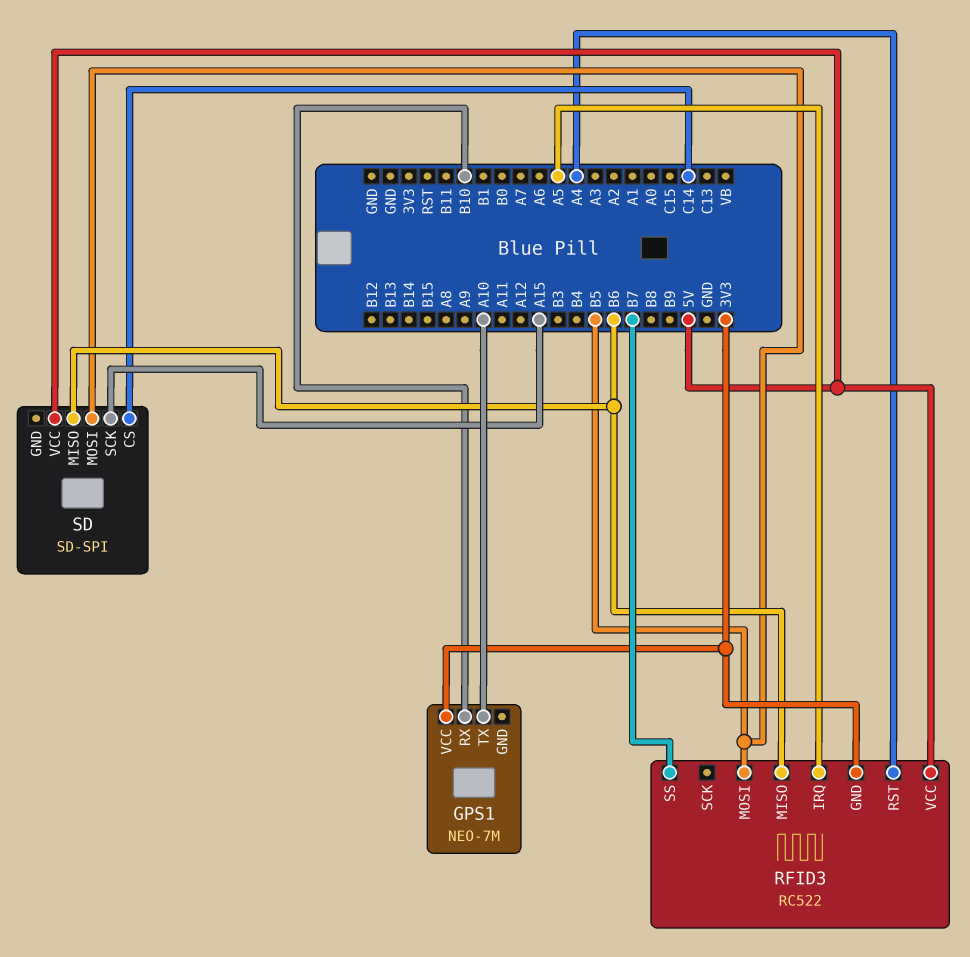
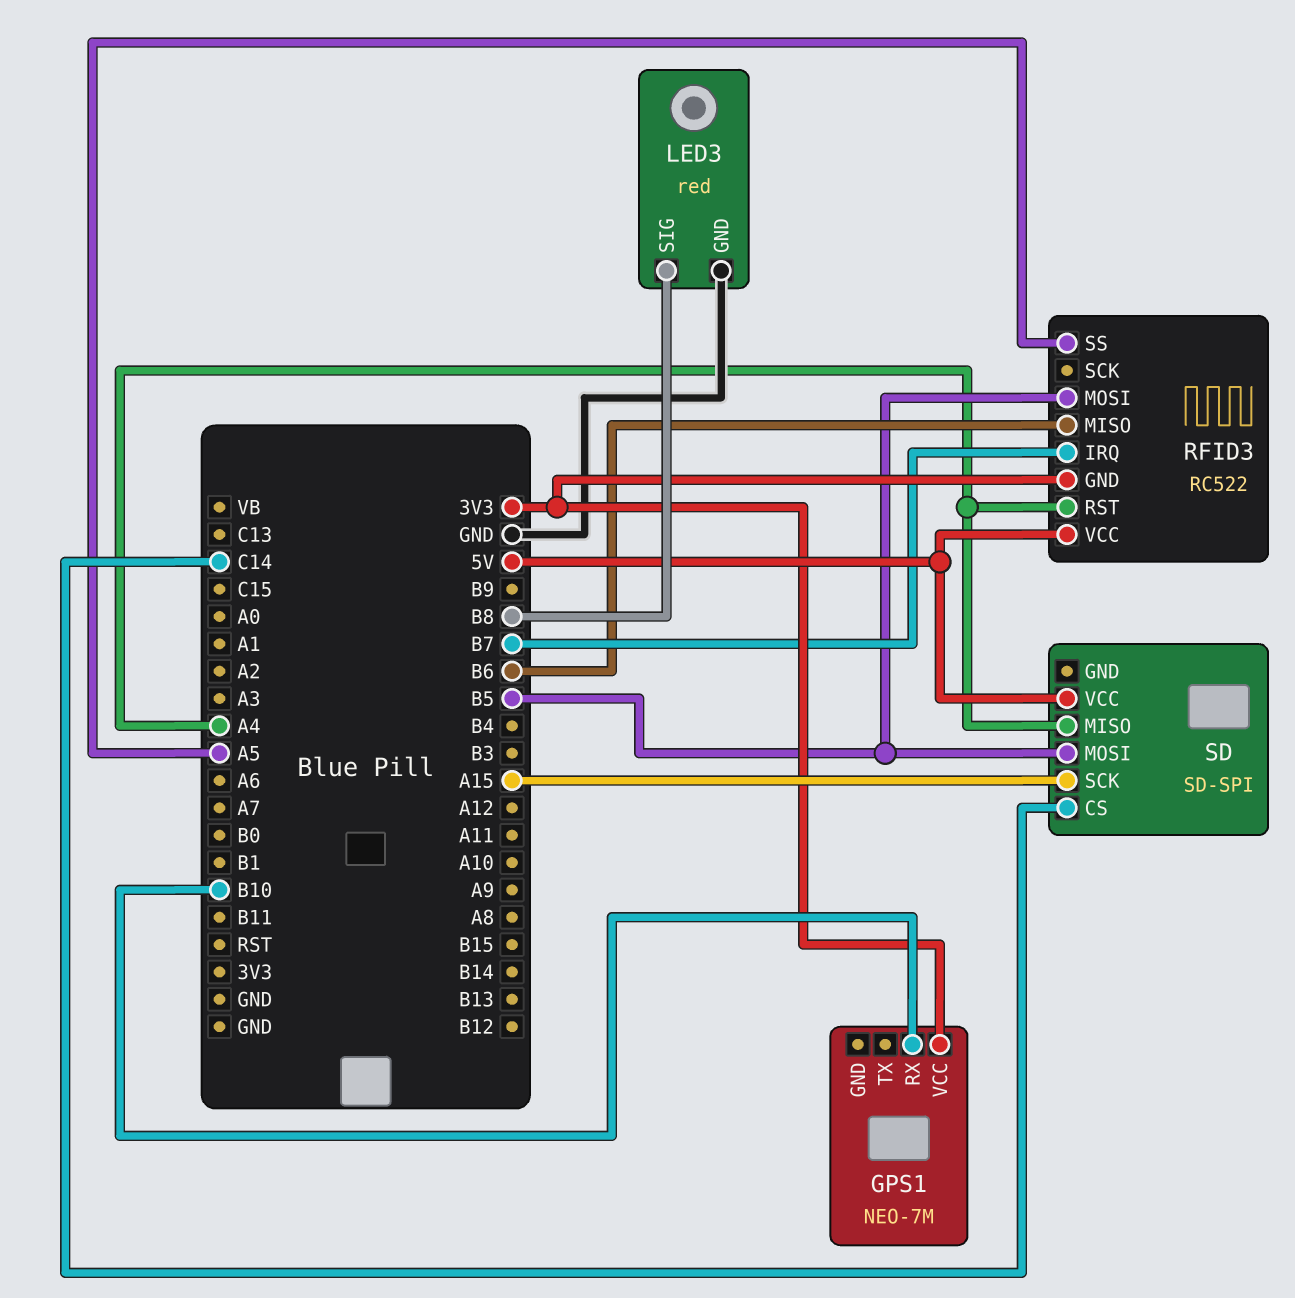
GPS1 pin TX: A10 -> none
LED3: none -> red
LED3 pin GND: none -> GND
LED3 pin SIG: none -> B8
RFID3 pin IRQ: A5 -> B7
RFID3 pin SS: B7 -> A5
SD pin MISO: B6 -> A4

